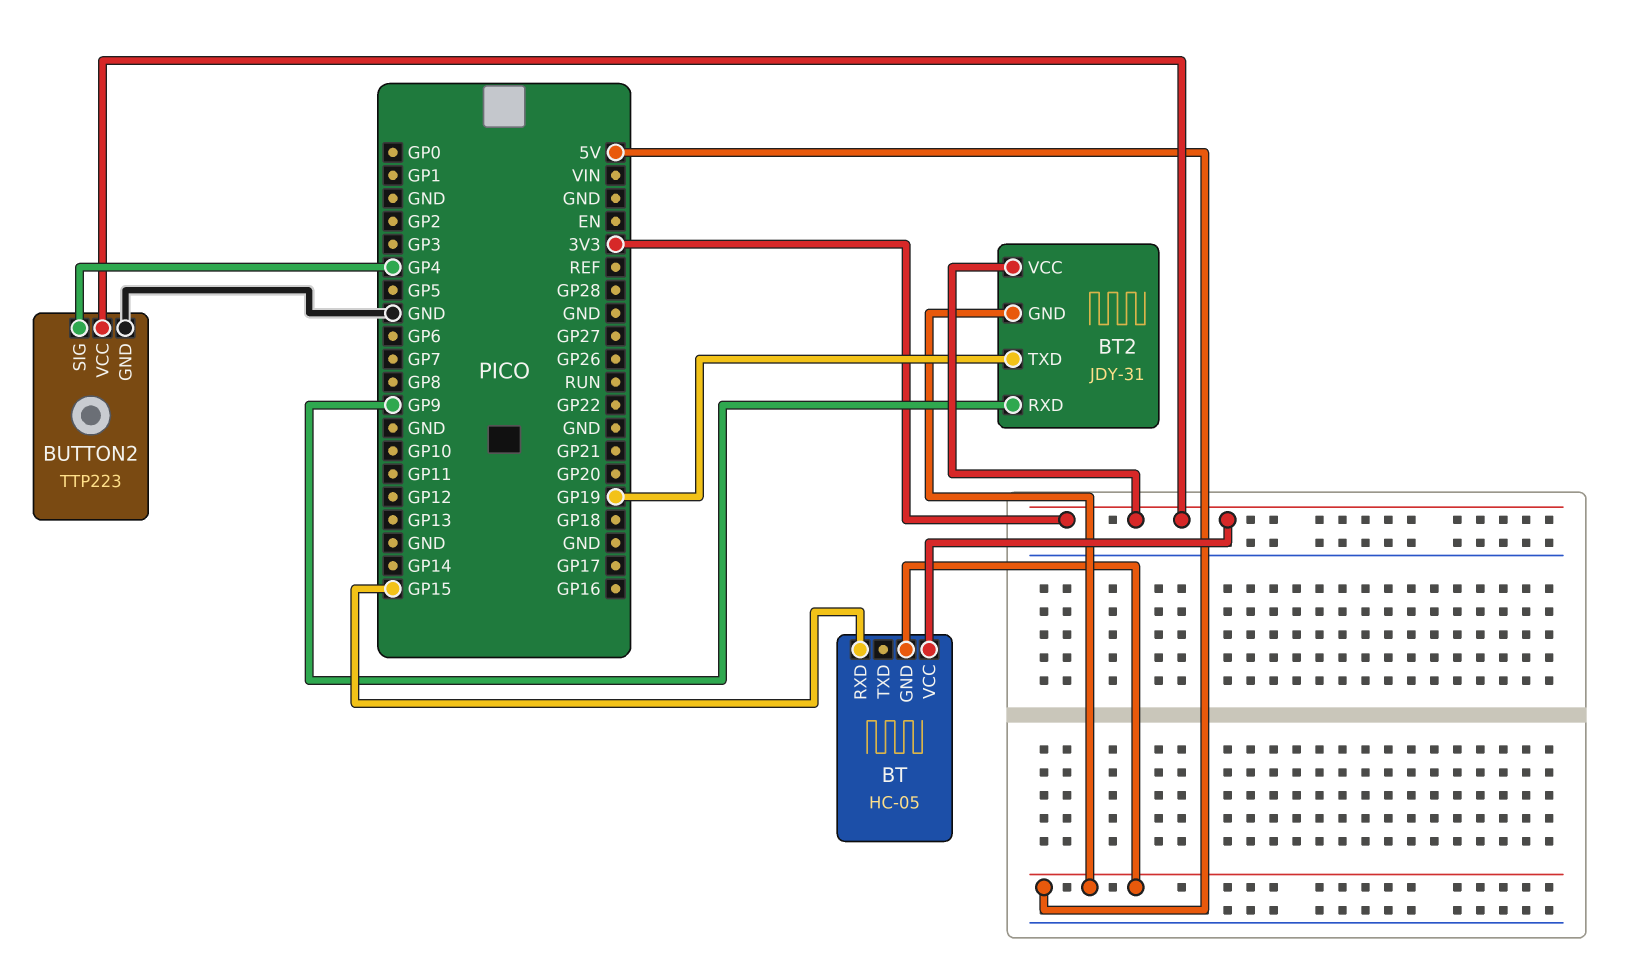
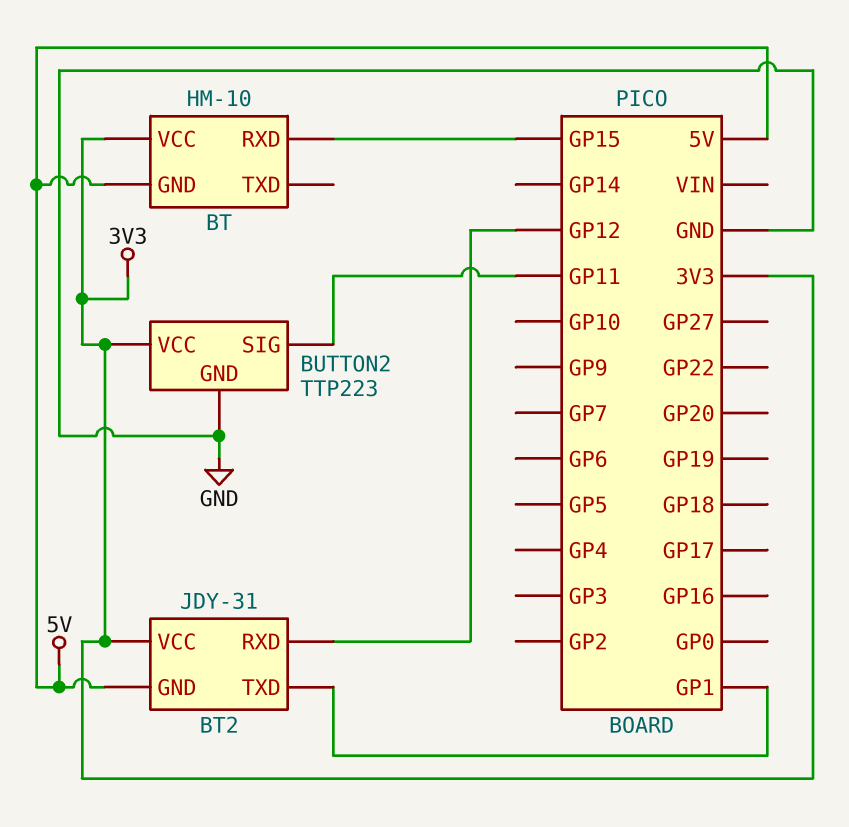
BT: HC-05 -> HM-10
BT2 pin RXD: GP9 -> GP12
BT2 pin TXD: GP19 -> GP1
BUTTON2 pin SIG: GP4 -> GP11

